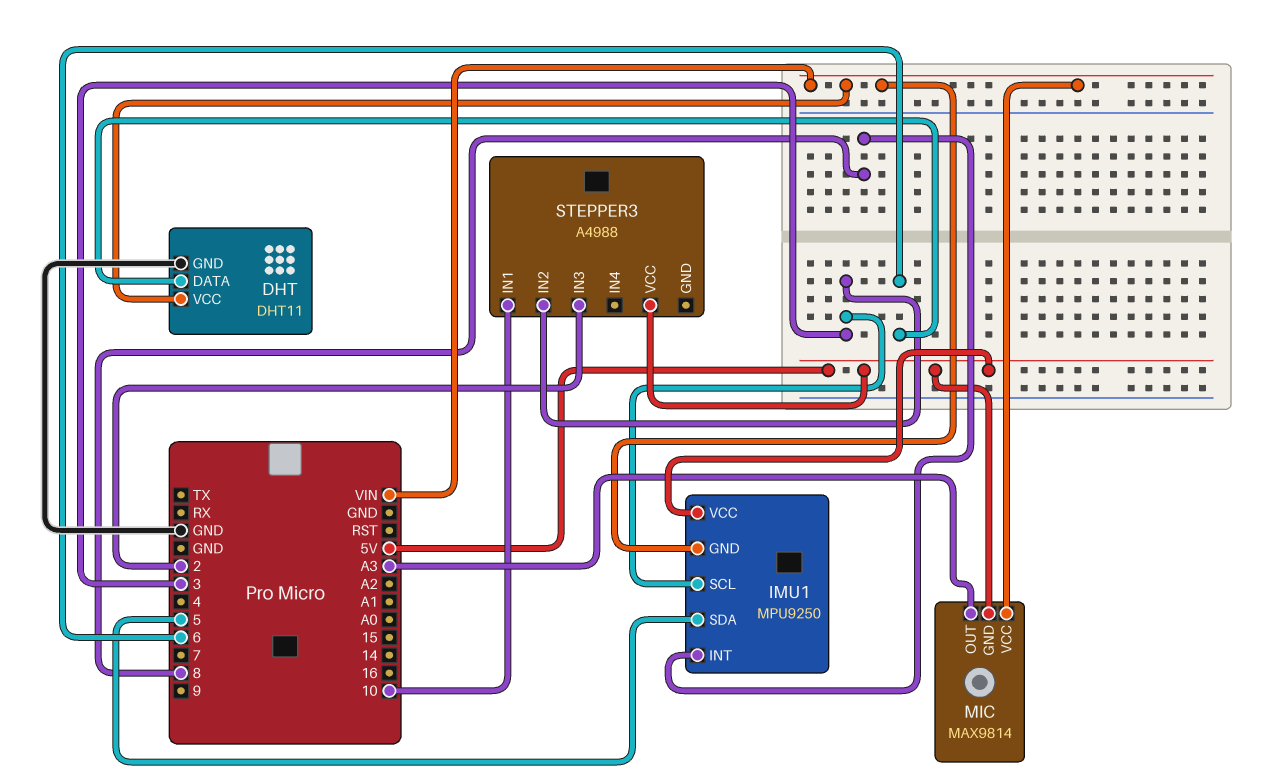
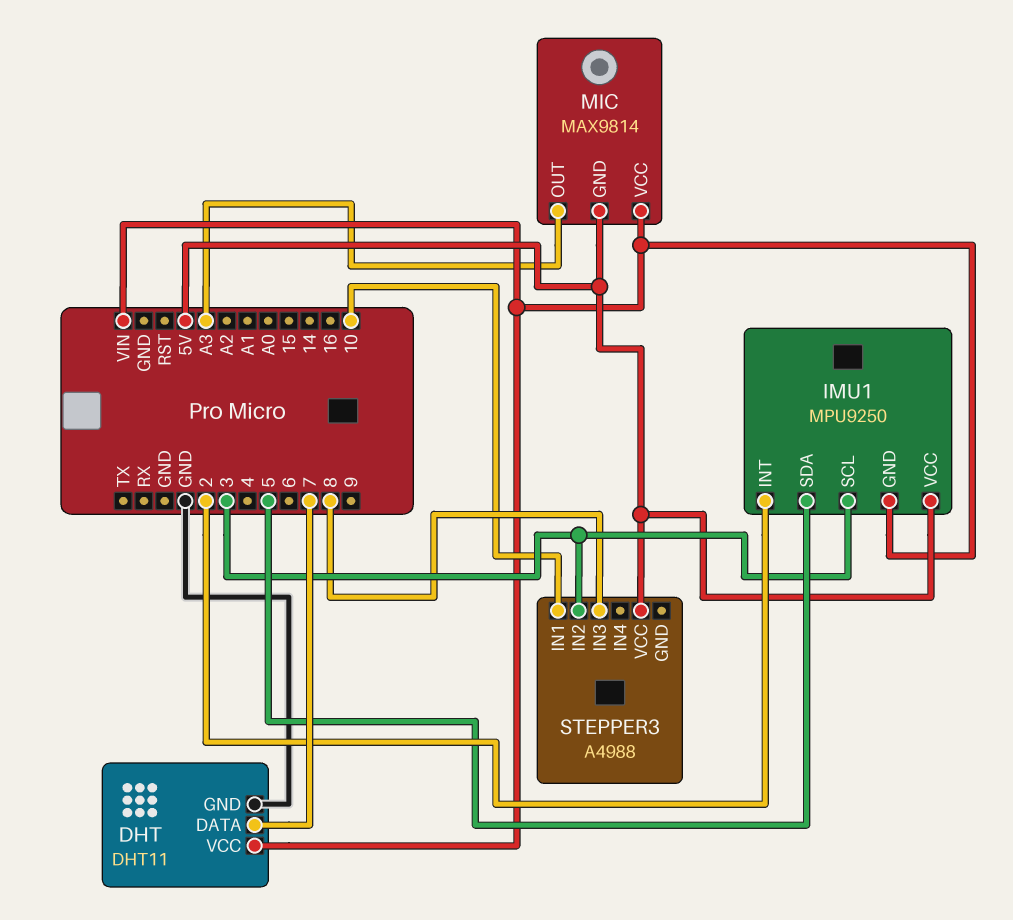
DHT pin DATA: 6 -> 7
IMU1 pin INT: 8 -> 2
STEPPER3 pin IN3: 2 -> 8

